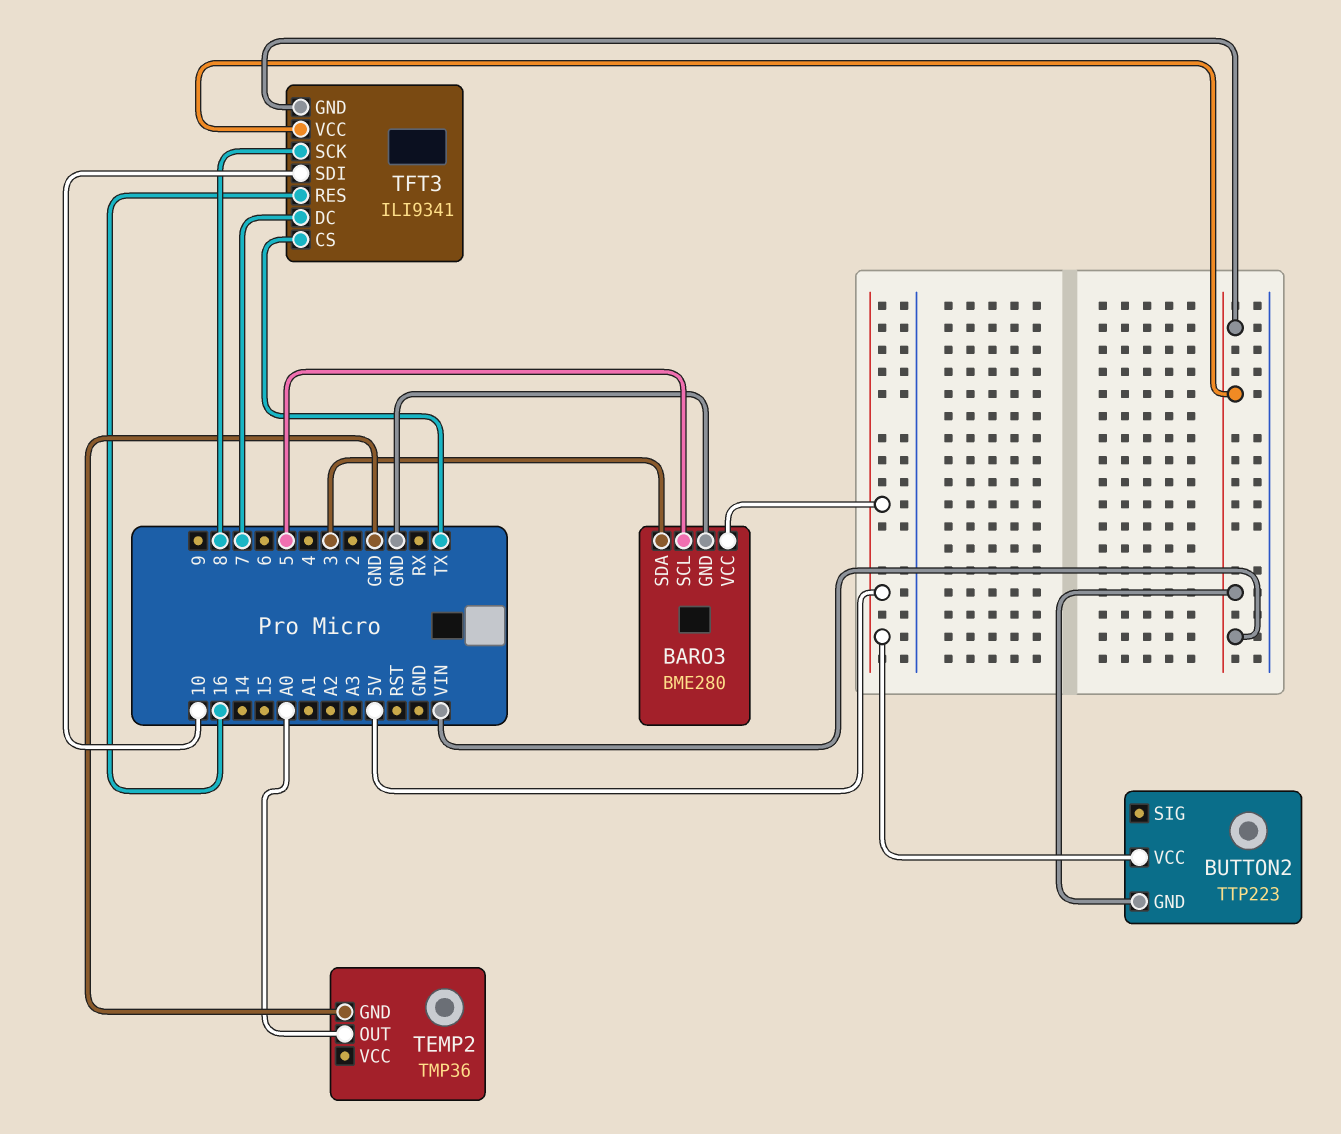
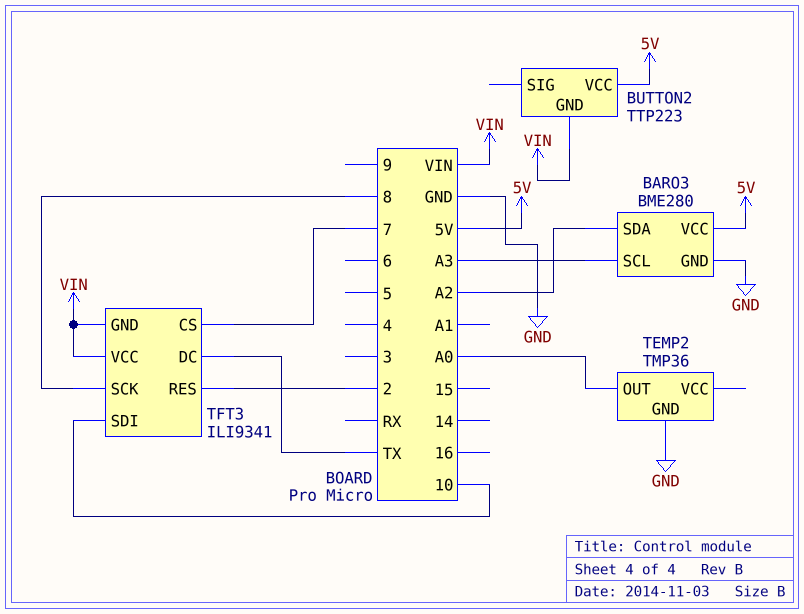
BARO3 pin SCL: 5 -> A3
BARO3 pin SDA: 3 -> A2
TFT3 pin CS: TX -> 7
TFT3 pin DC: 7 -> TX
TFT3 pin RES: 16 -> 2

